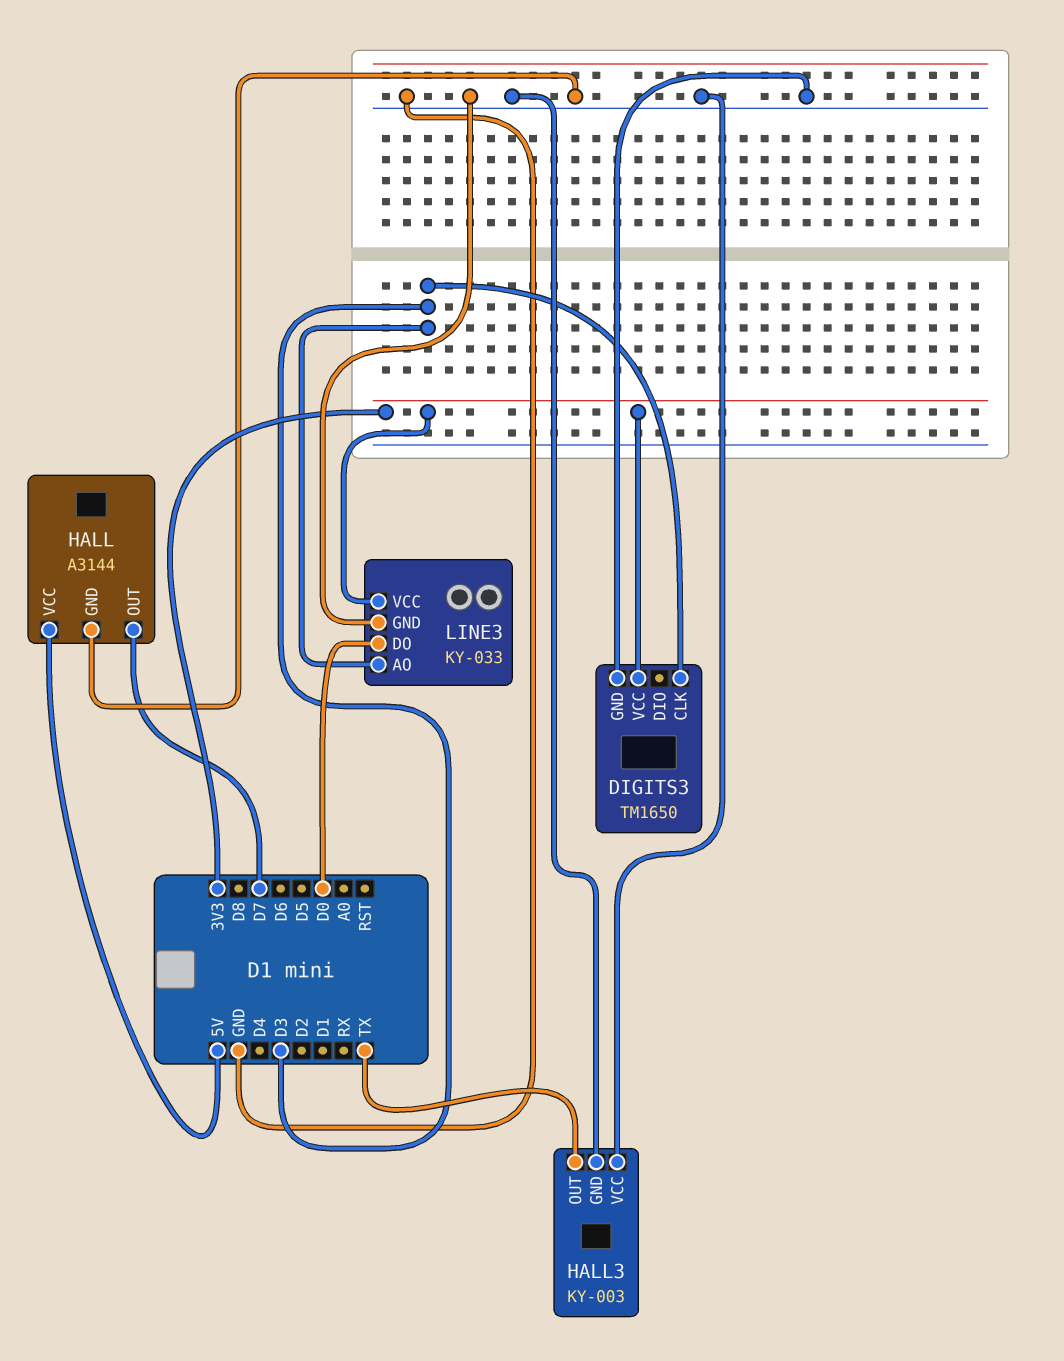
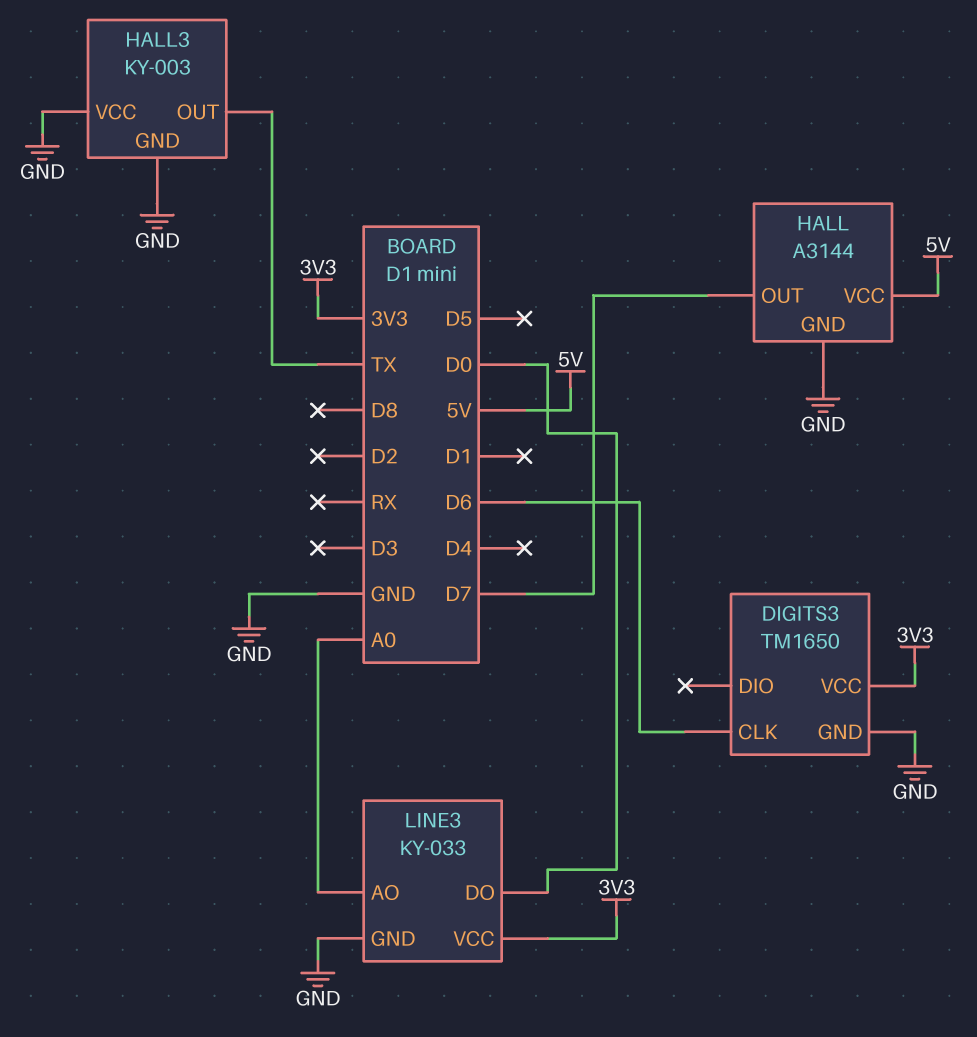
DIGITS3 pin CLK: D3 -> D6
LINE3 pin AO: D3 -> A0

